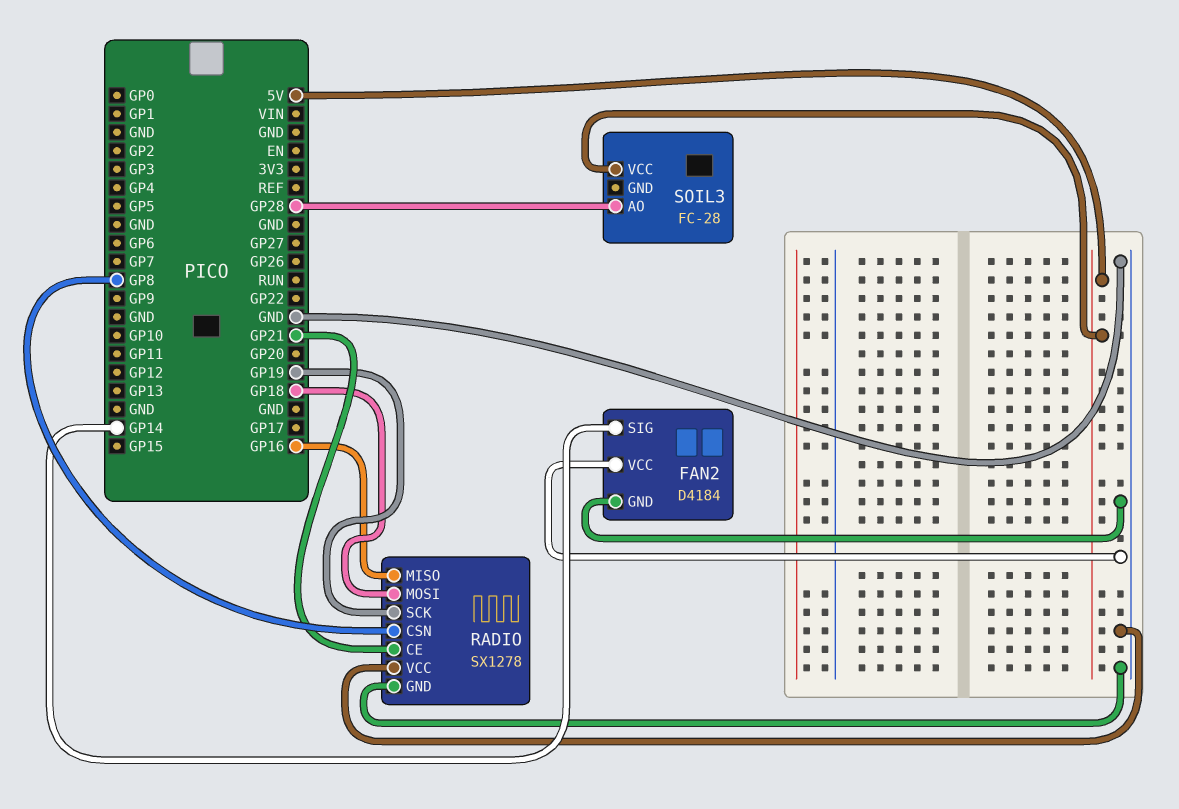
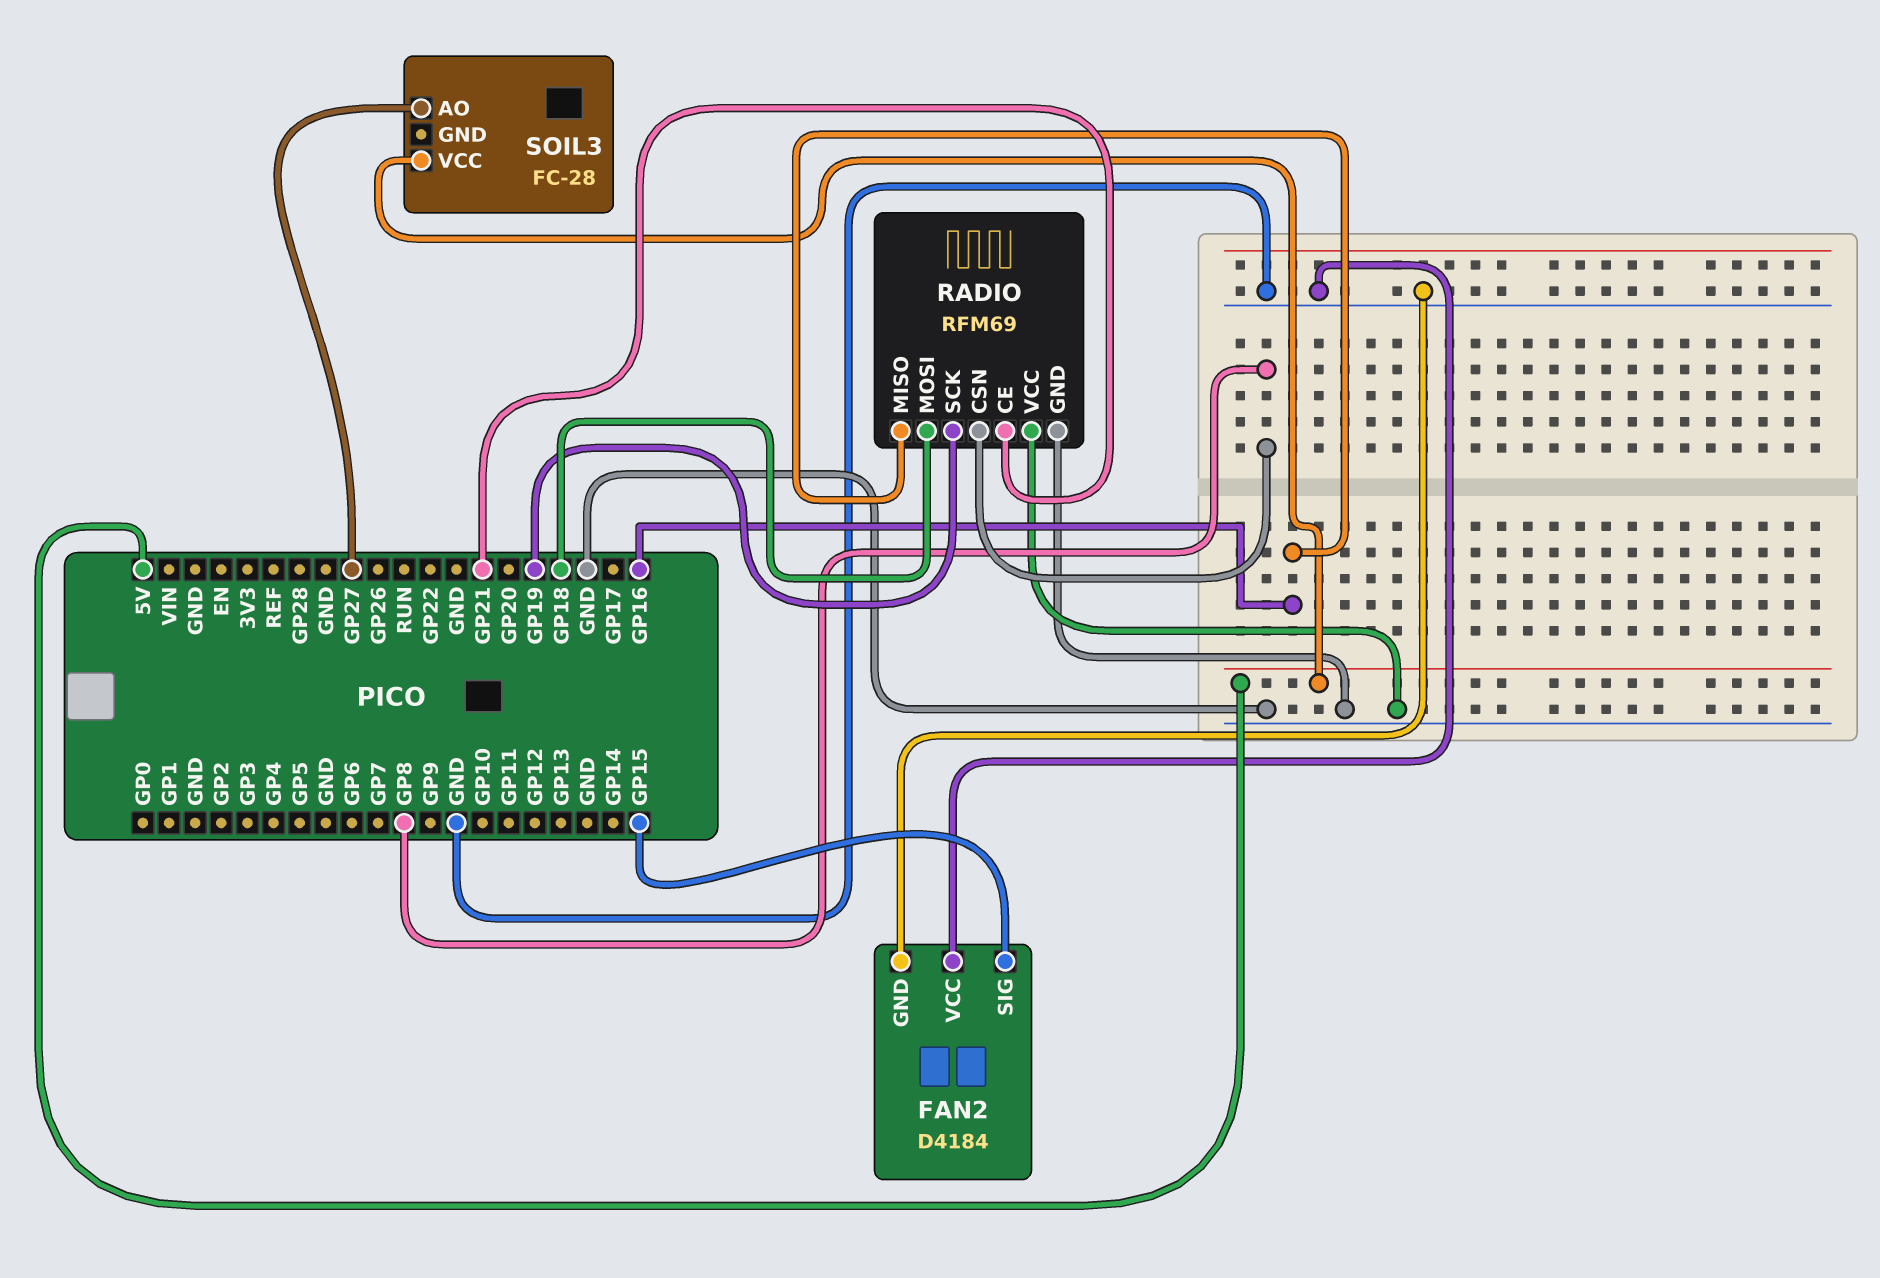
FAN2 pin SIG: GP14 -> GP15
RADIO: SX1278 -> RFM69
SOIL3 pin AO: GP28 -> GP27

